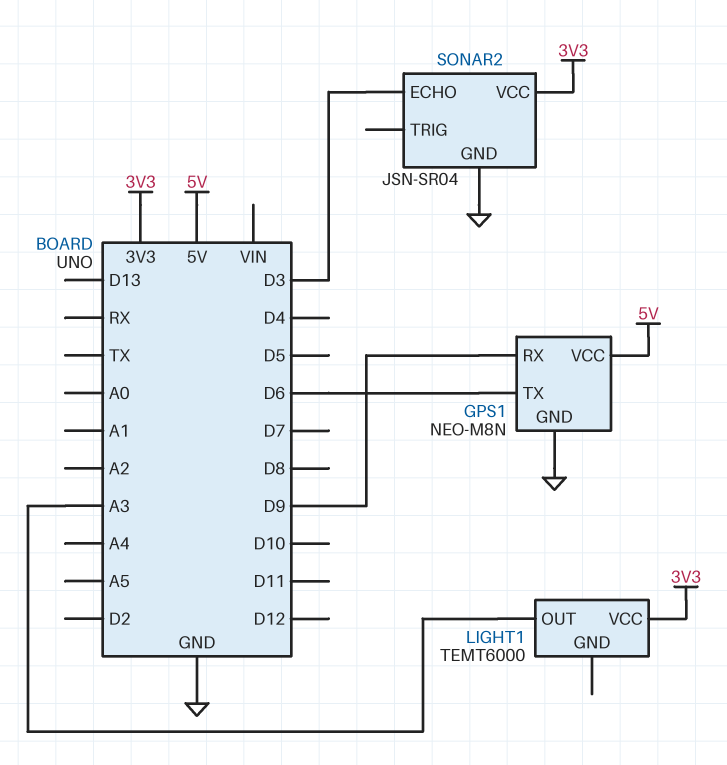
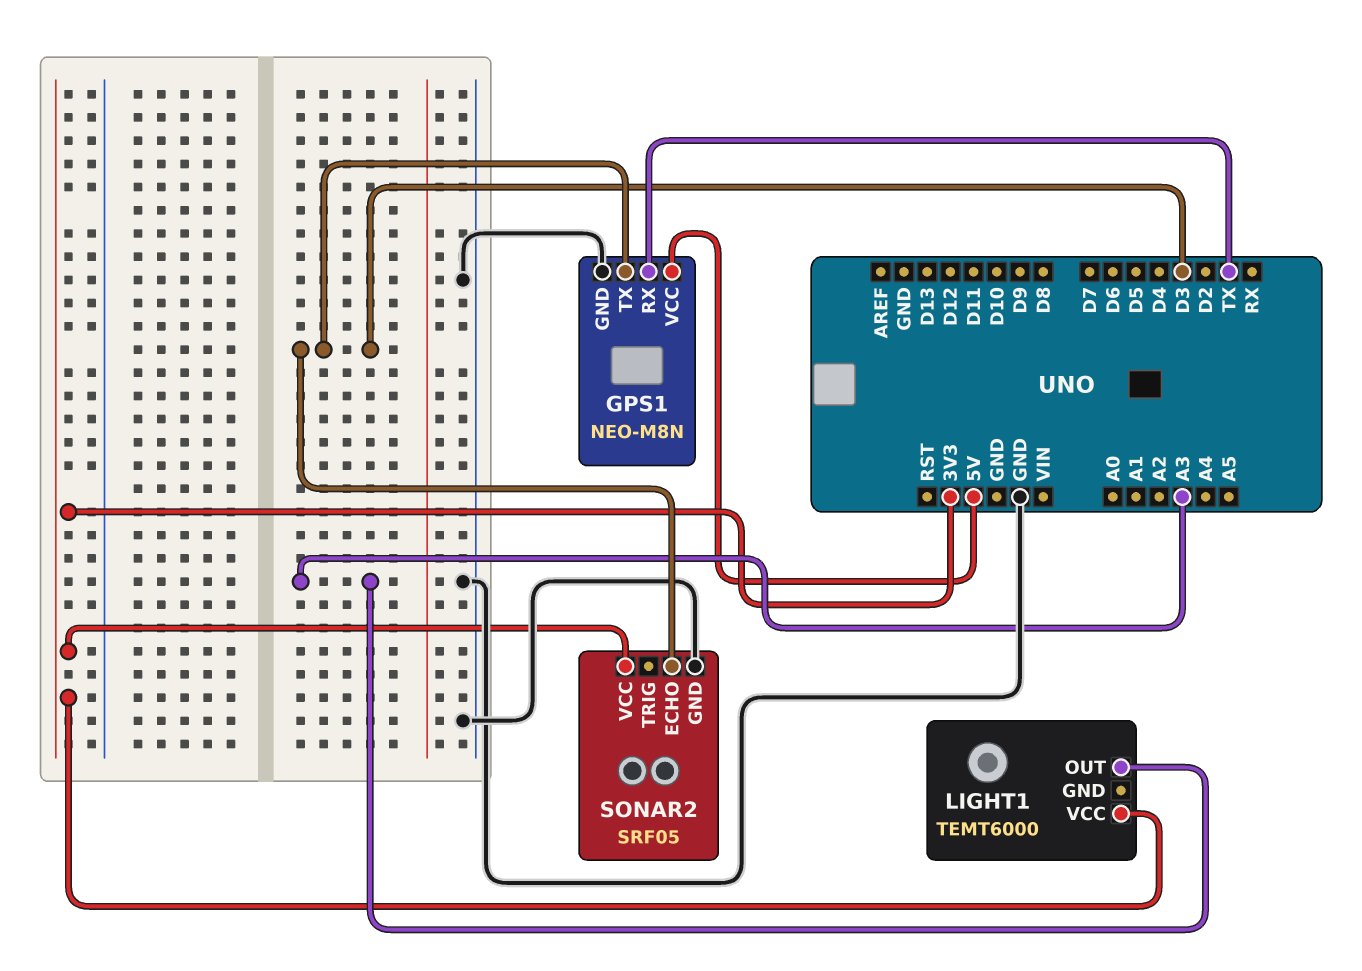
GPS1 pin RX: D9 -> TX
GPS1 pin TX: D6 -> D3
SONAR2: JSN-SR04 -> SRF05

